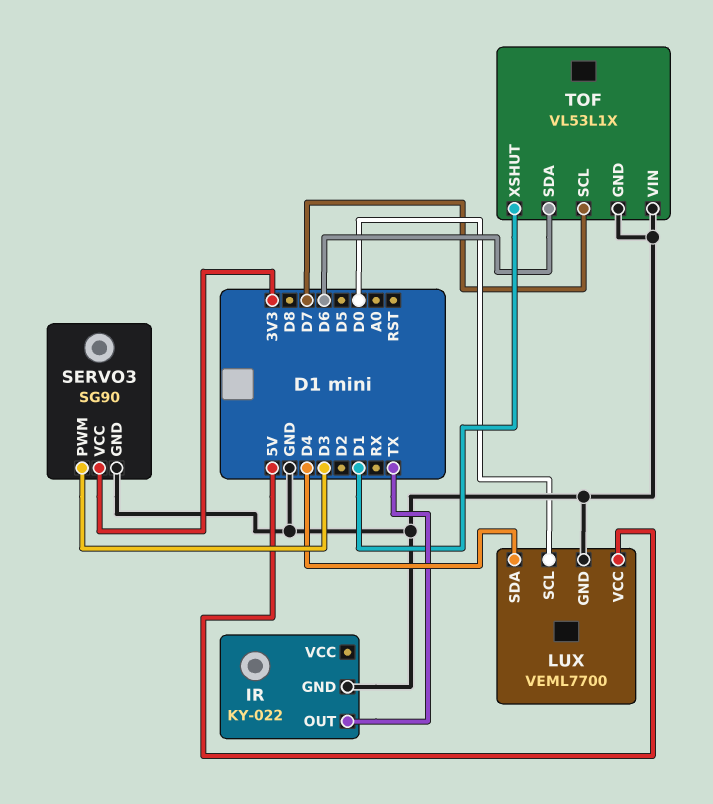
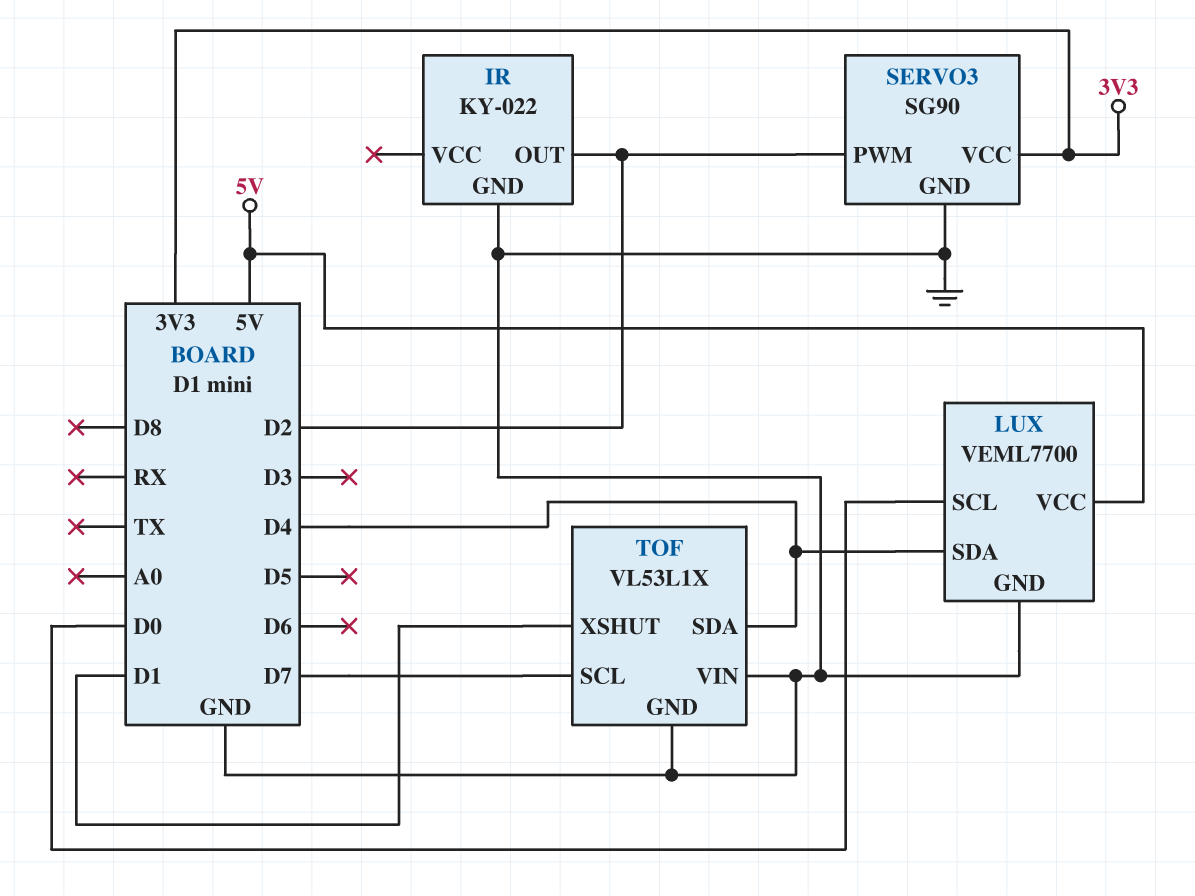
IR pin OUT: TX -> D2
SERVO3 pin PWM: D3 -> D2
TOF pin SDA: D6 -> D4

